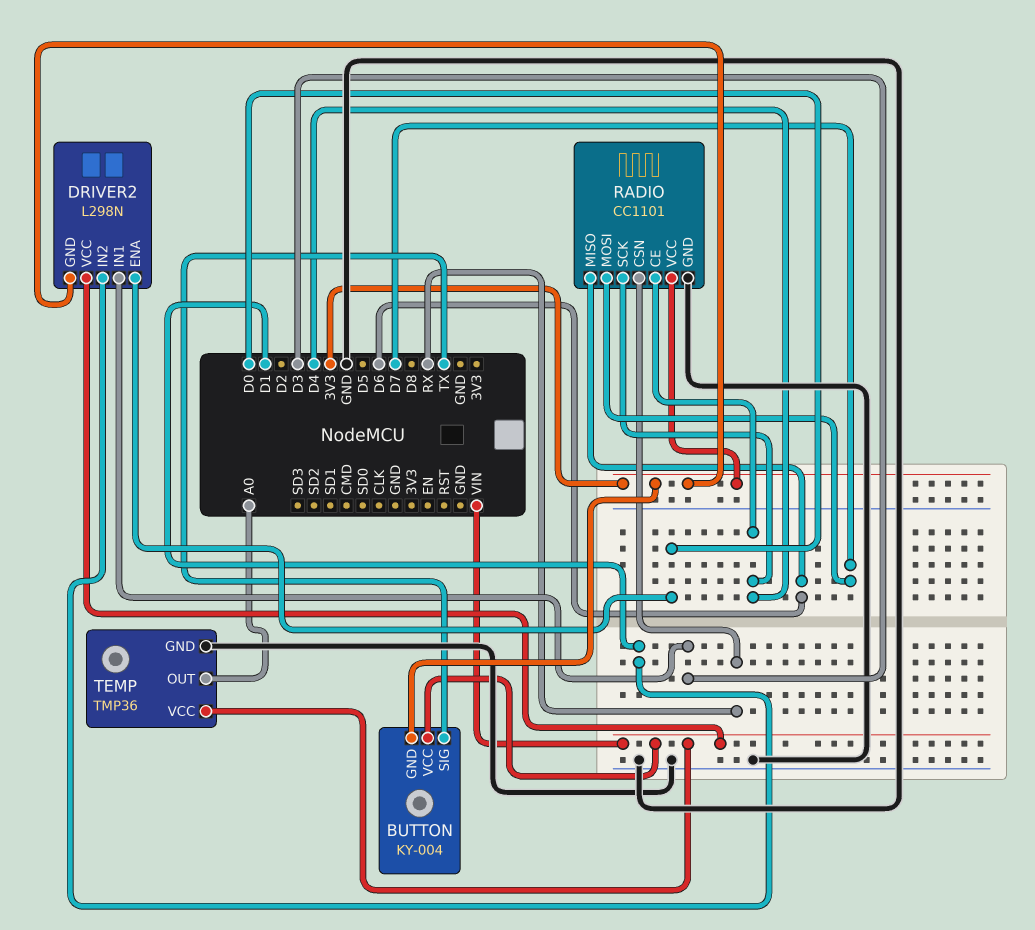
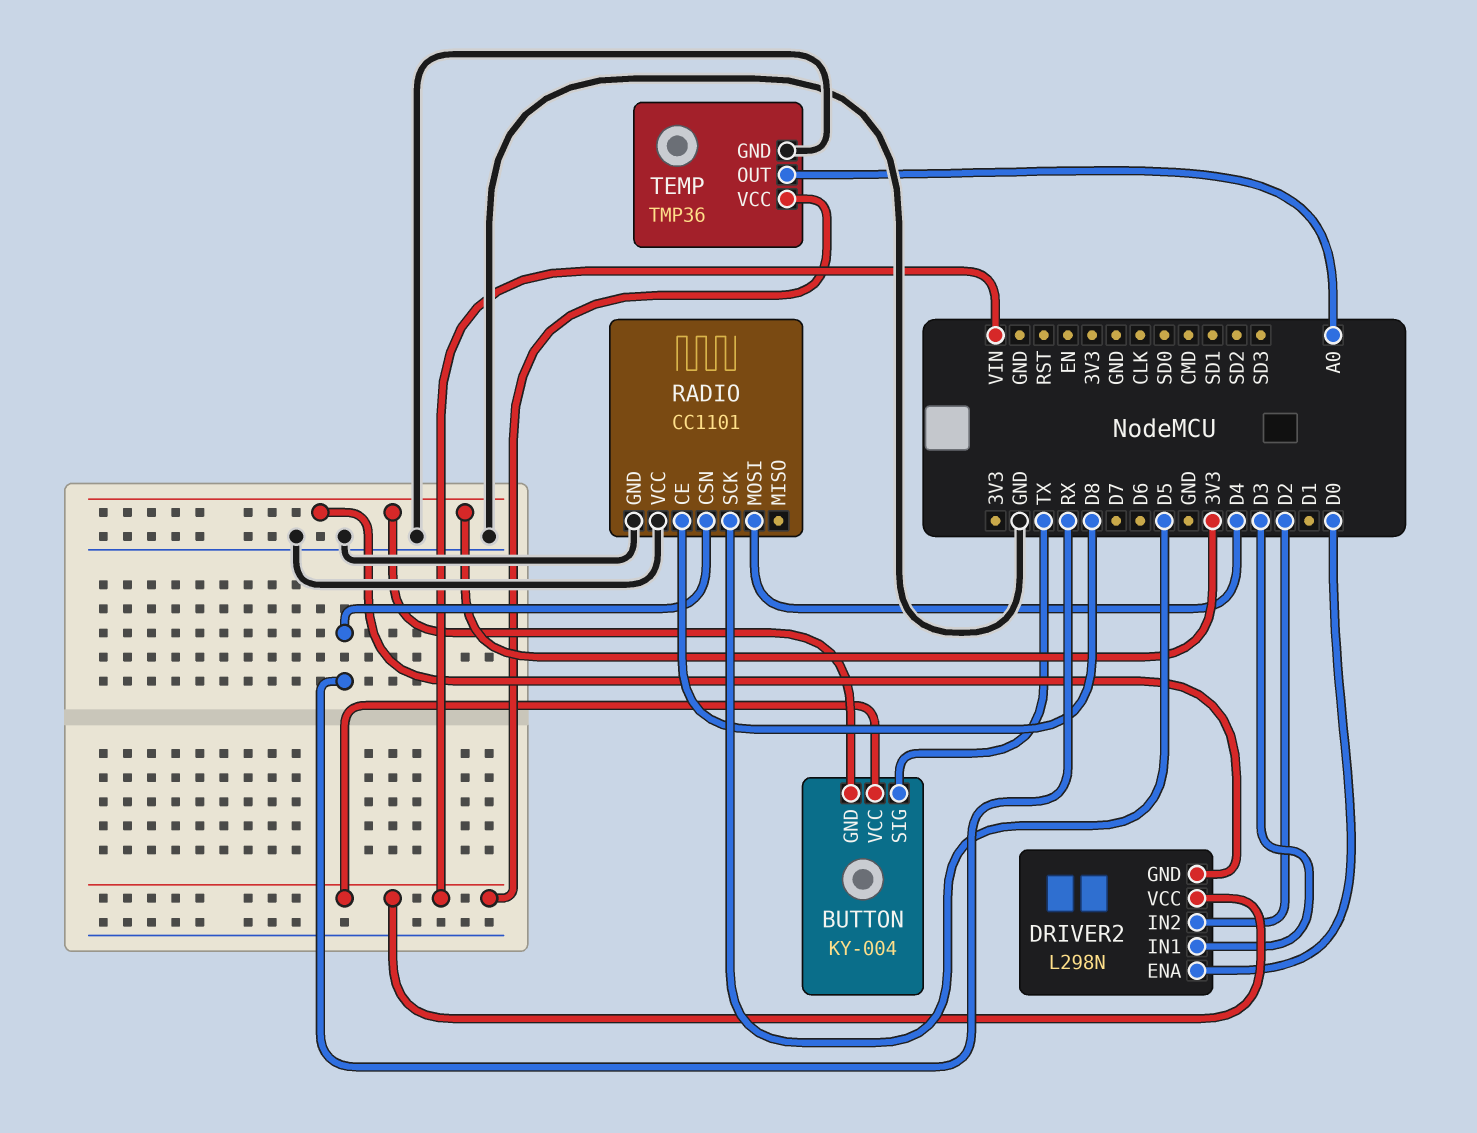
DRIVER2 pin IN2: D1 -> D2
RADIO pin CE: D4 -> D8
RADIO pin MISO: D6 -> none
RADIO pin MOSI: D7 -> D4
RADIO pin SCK: D4 -> D5
RADIO pin VCC: 3V3 -> GND

